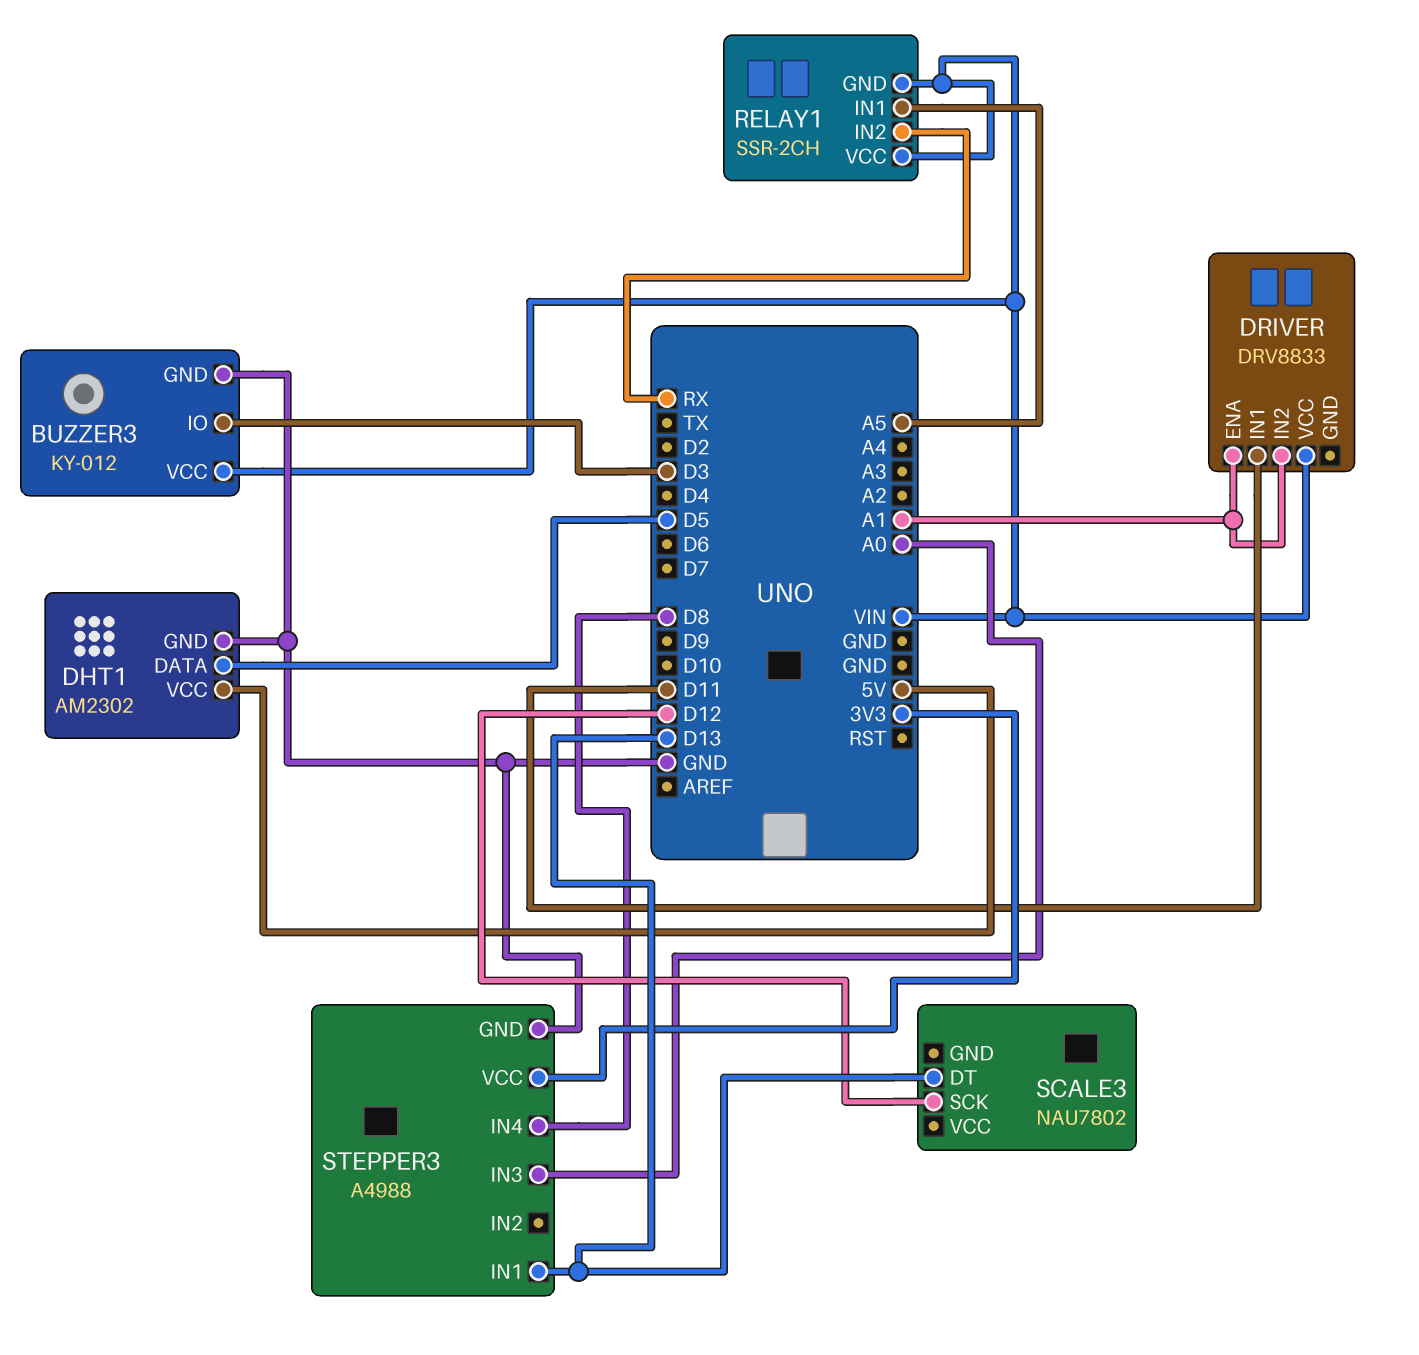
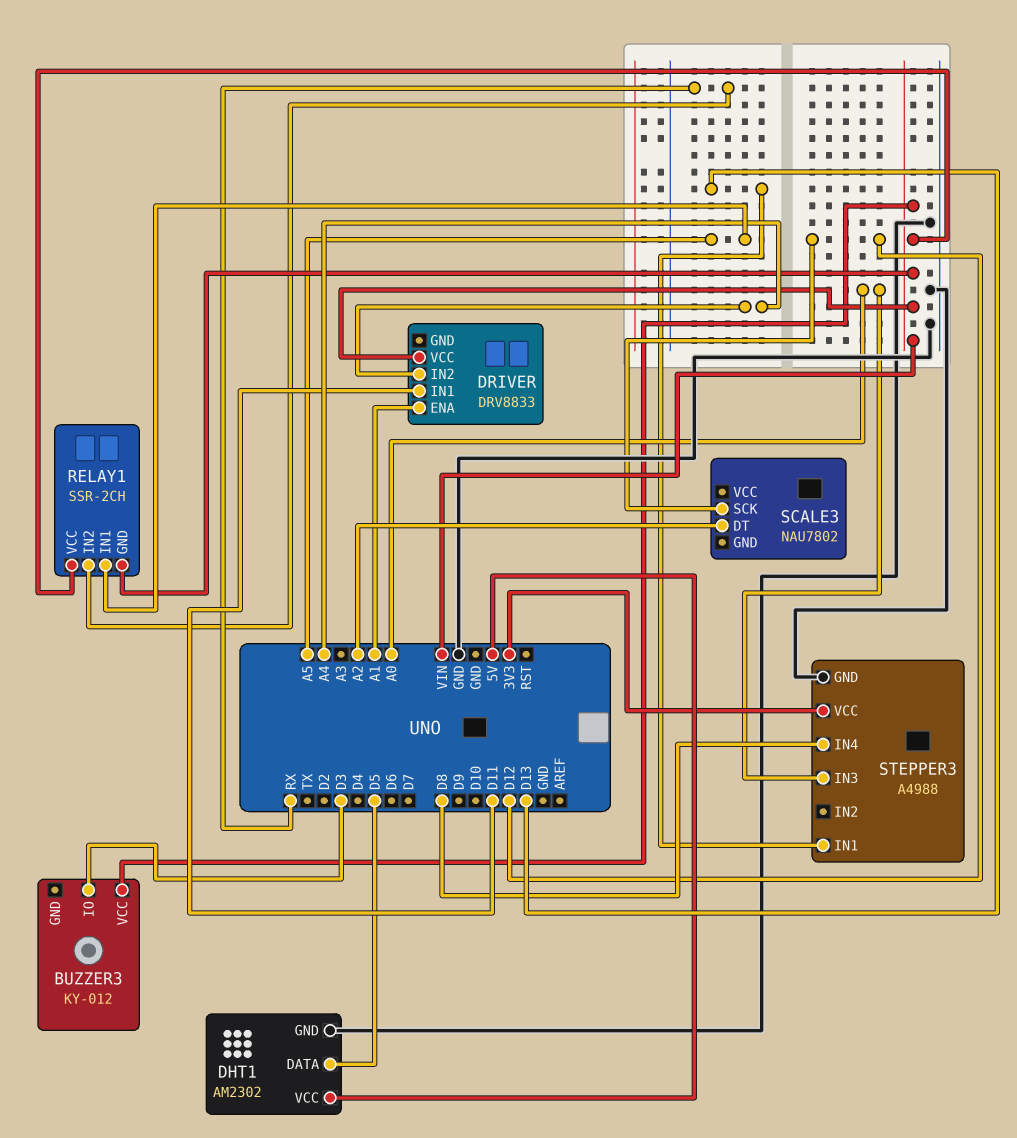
BUZZER3 pin GND: GND -> none
DRIVER pin IN2: A1 -> A4
SCALE3 pin DT: D13 -> A2

